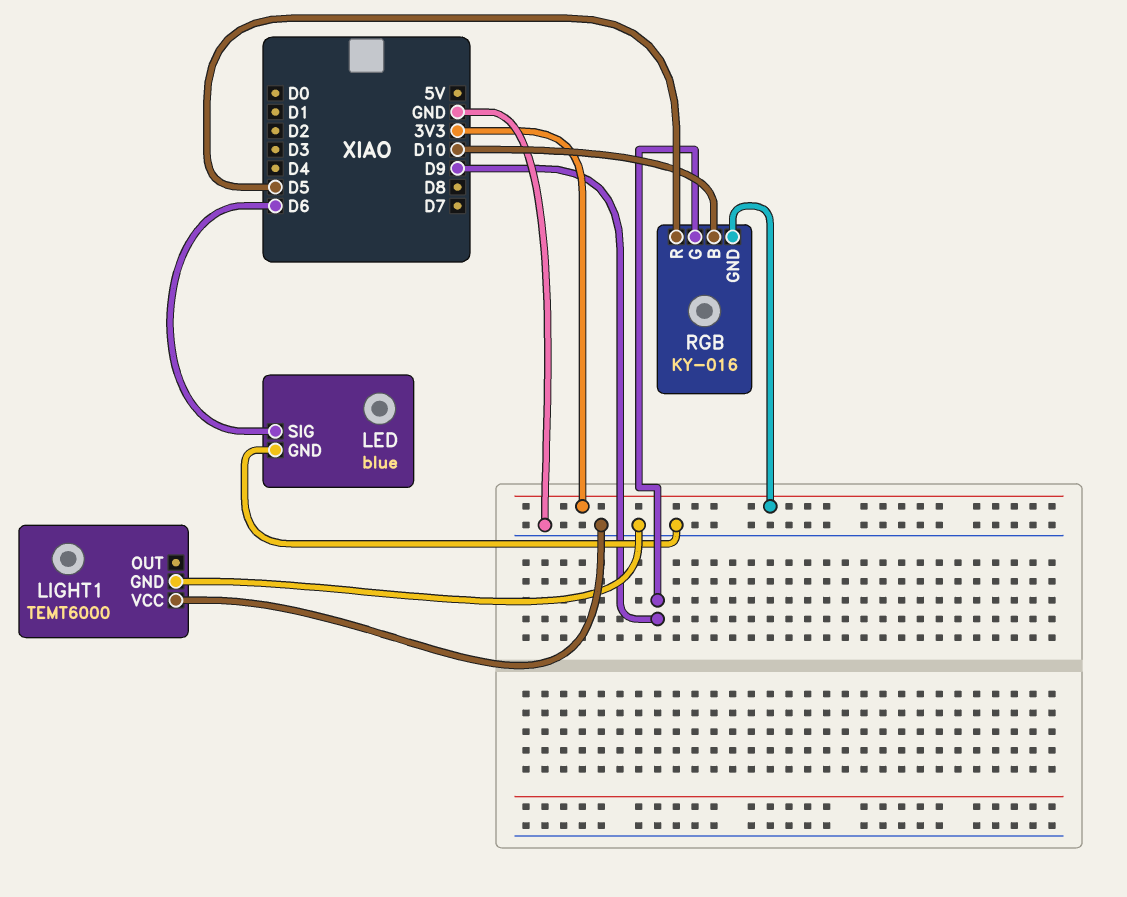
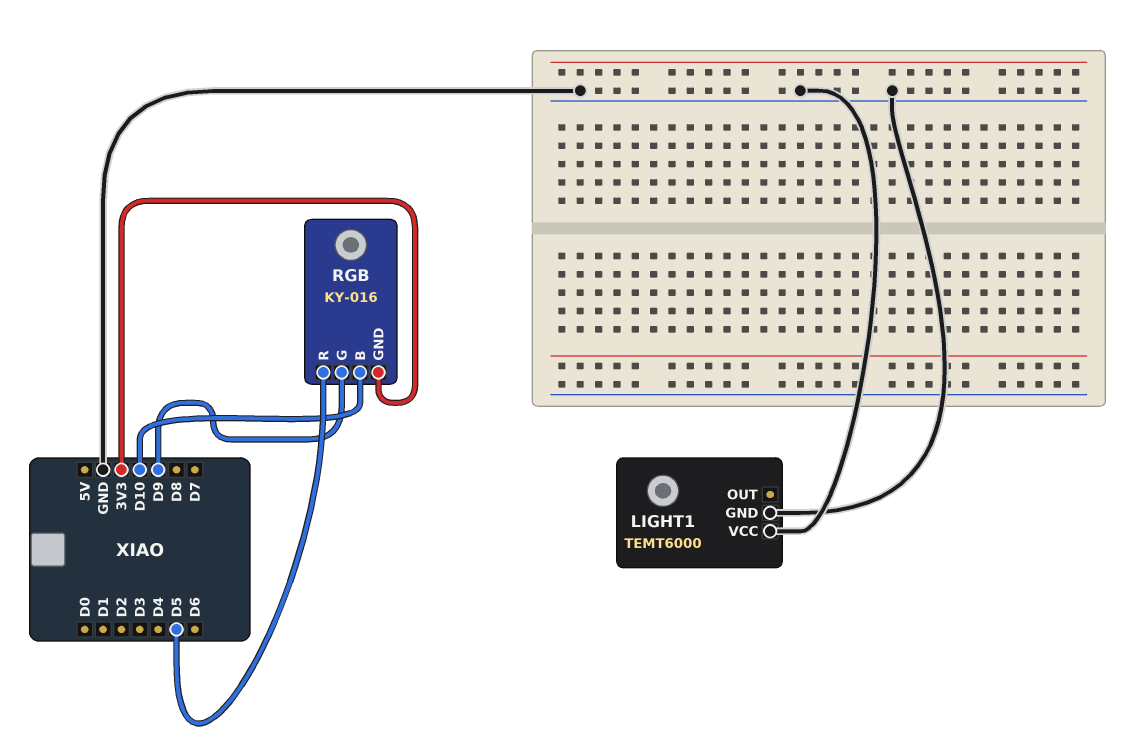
LED: blue -> none
LED pin GND: GND -> none
LED pin SIG: D6 -> none

